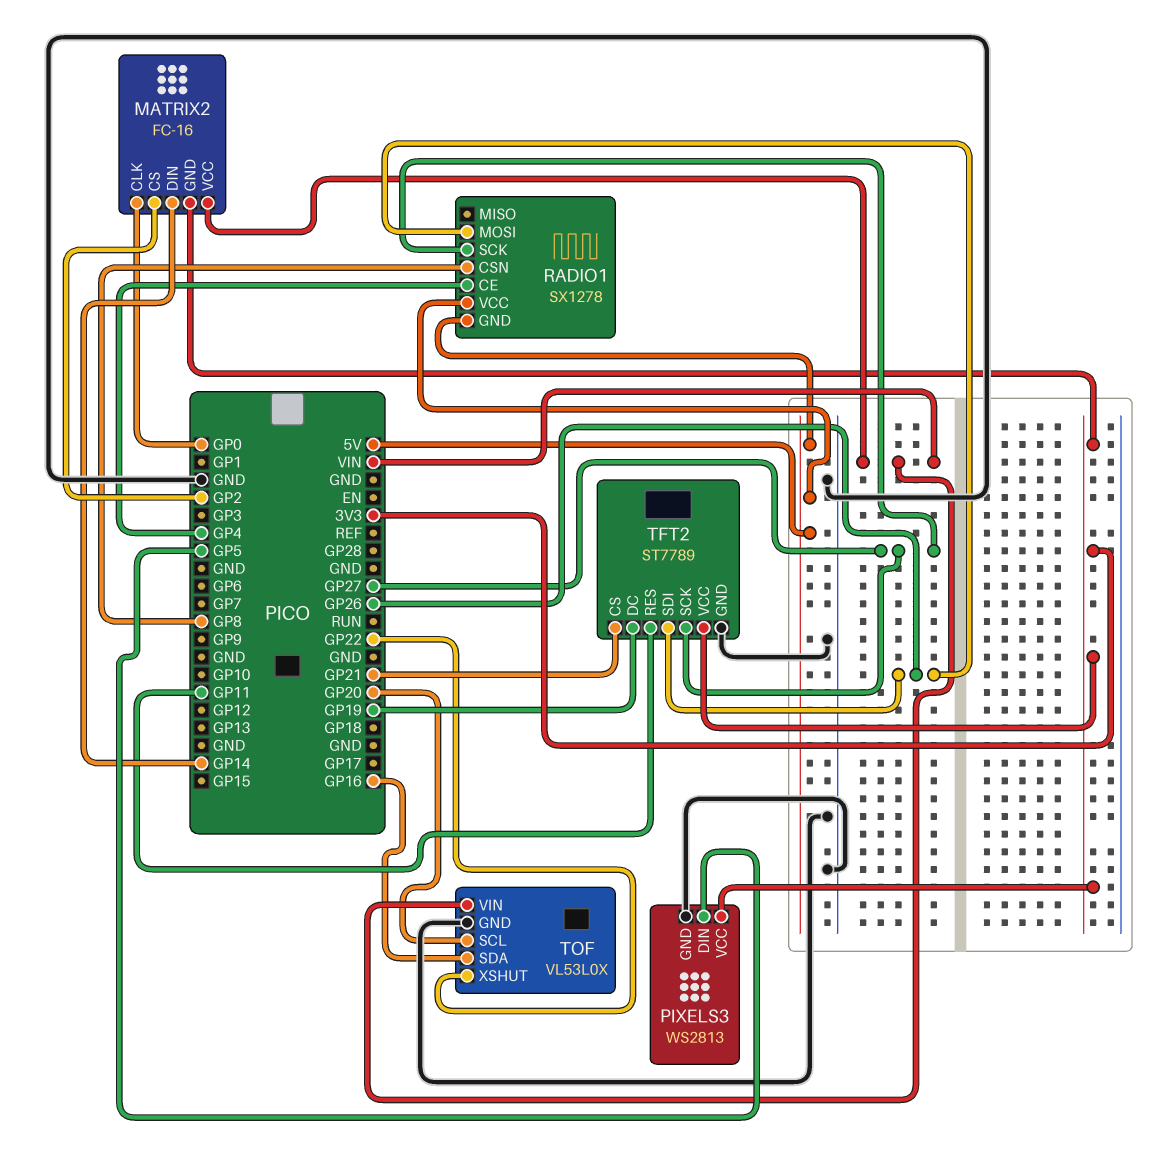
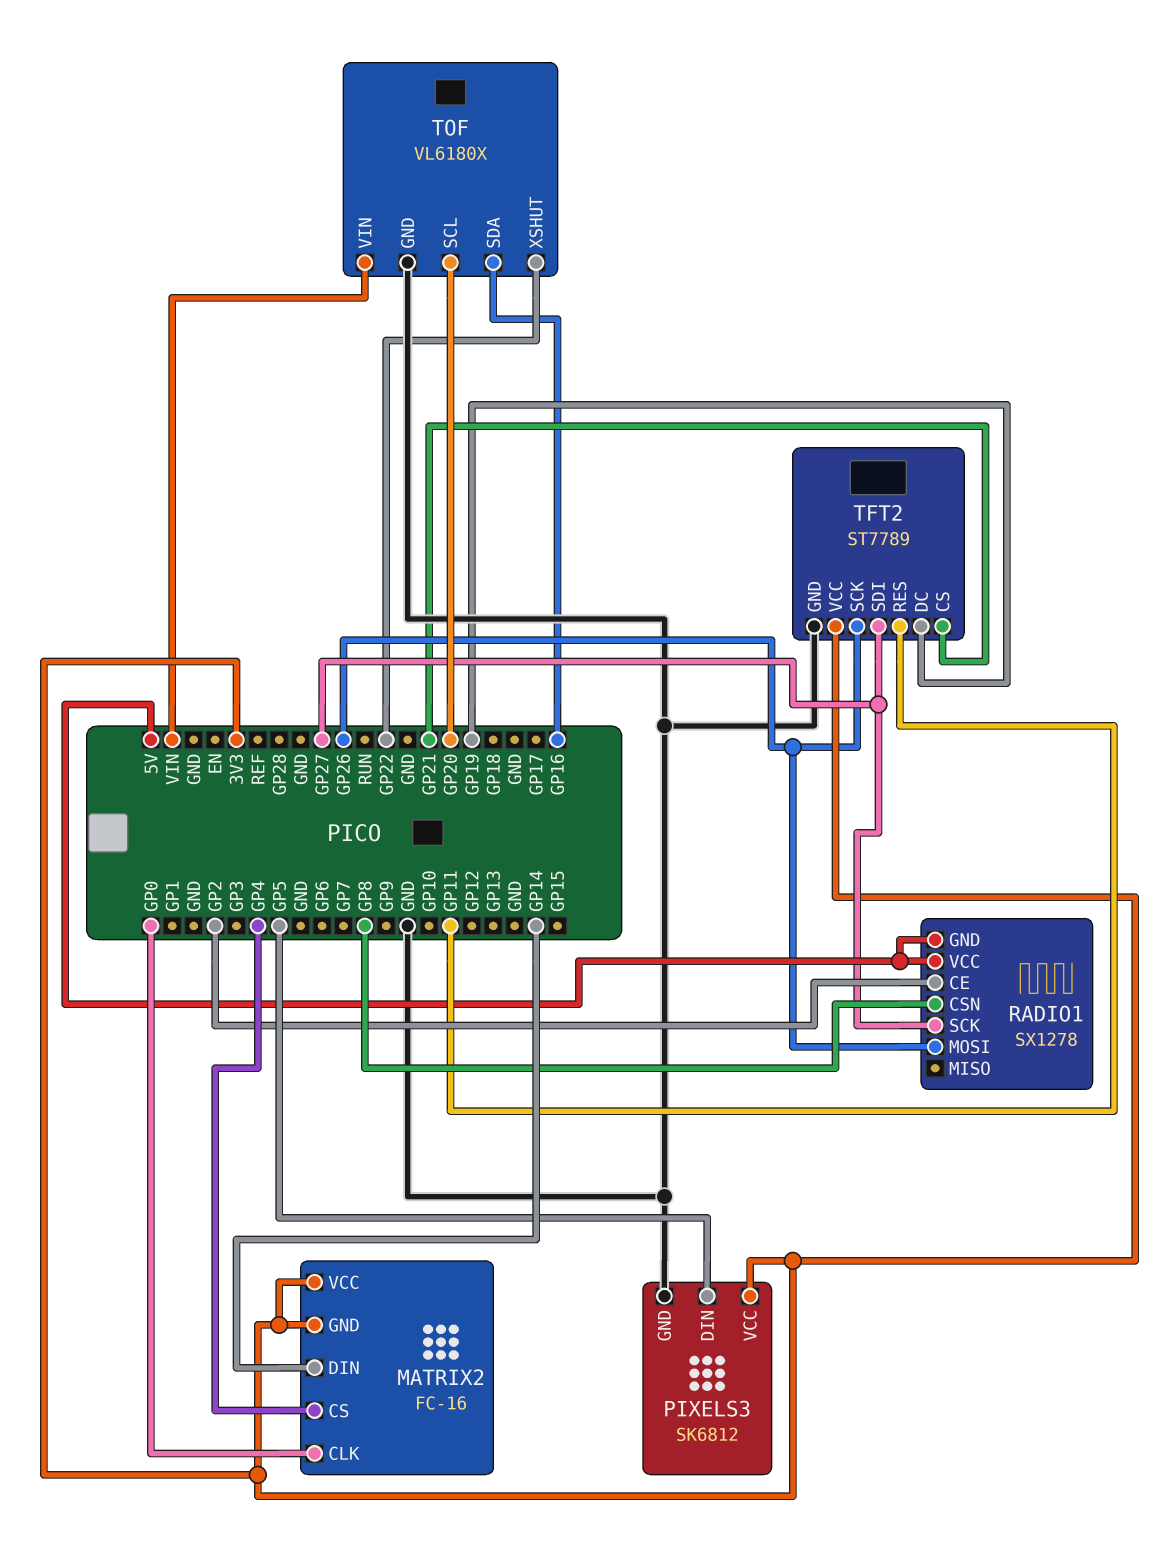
MATRIX2 pin CS: GP2 -> GP4
MATRIX2 pin VCC: VIN -> 3V3
PIXELS3: WS2813 -> SK6812
RADIO1 pin CE: GP4 -> GP2
TFT2 pin SCK: GP27 -> GP26
TFT2 pin SDI: GP26 -> GP27
TOF: VL53L0X -> VL6180X

